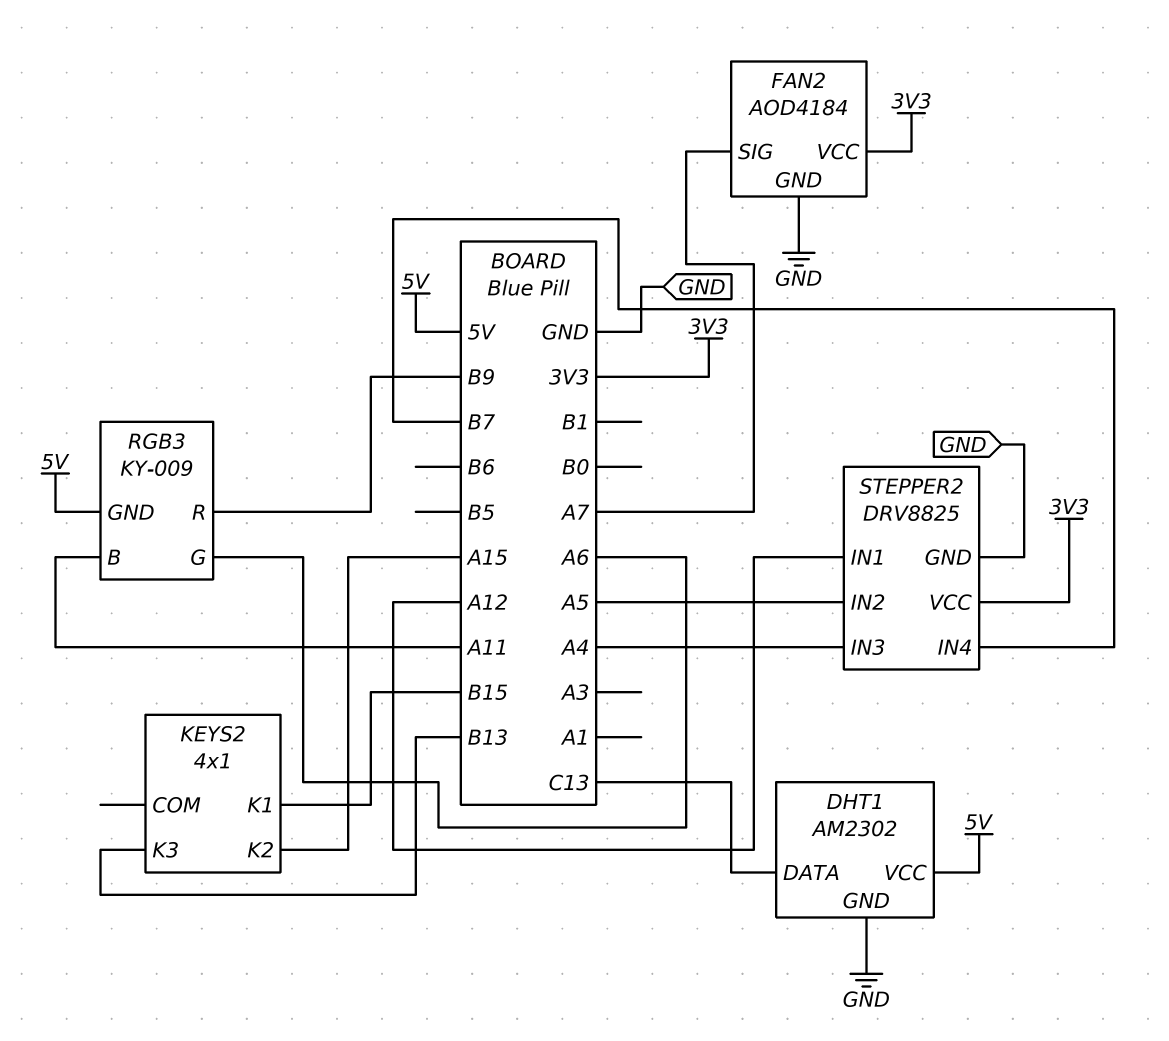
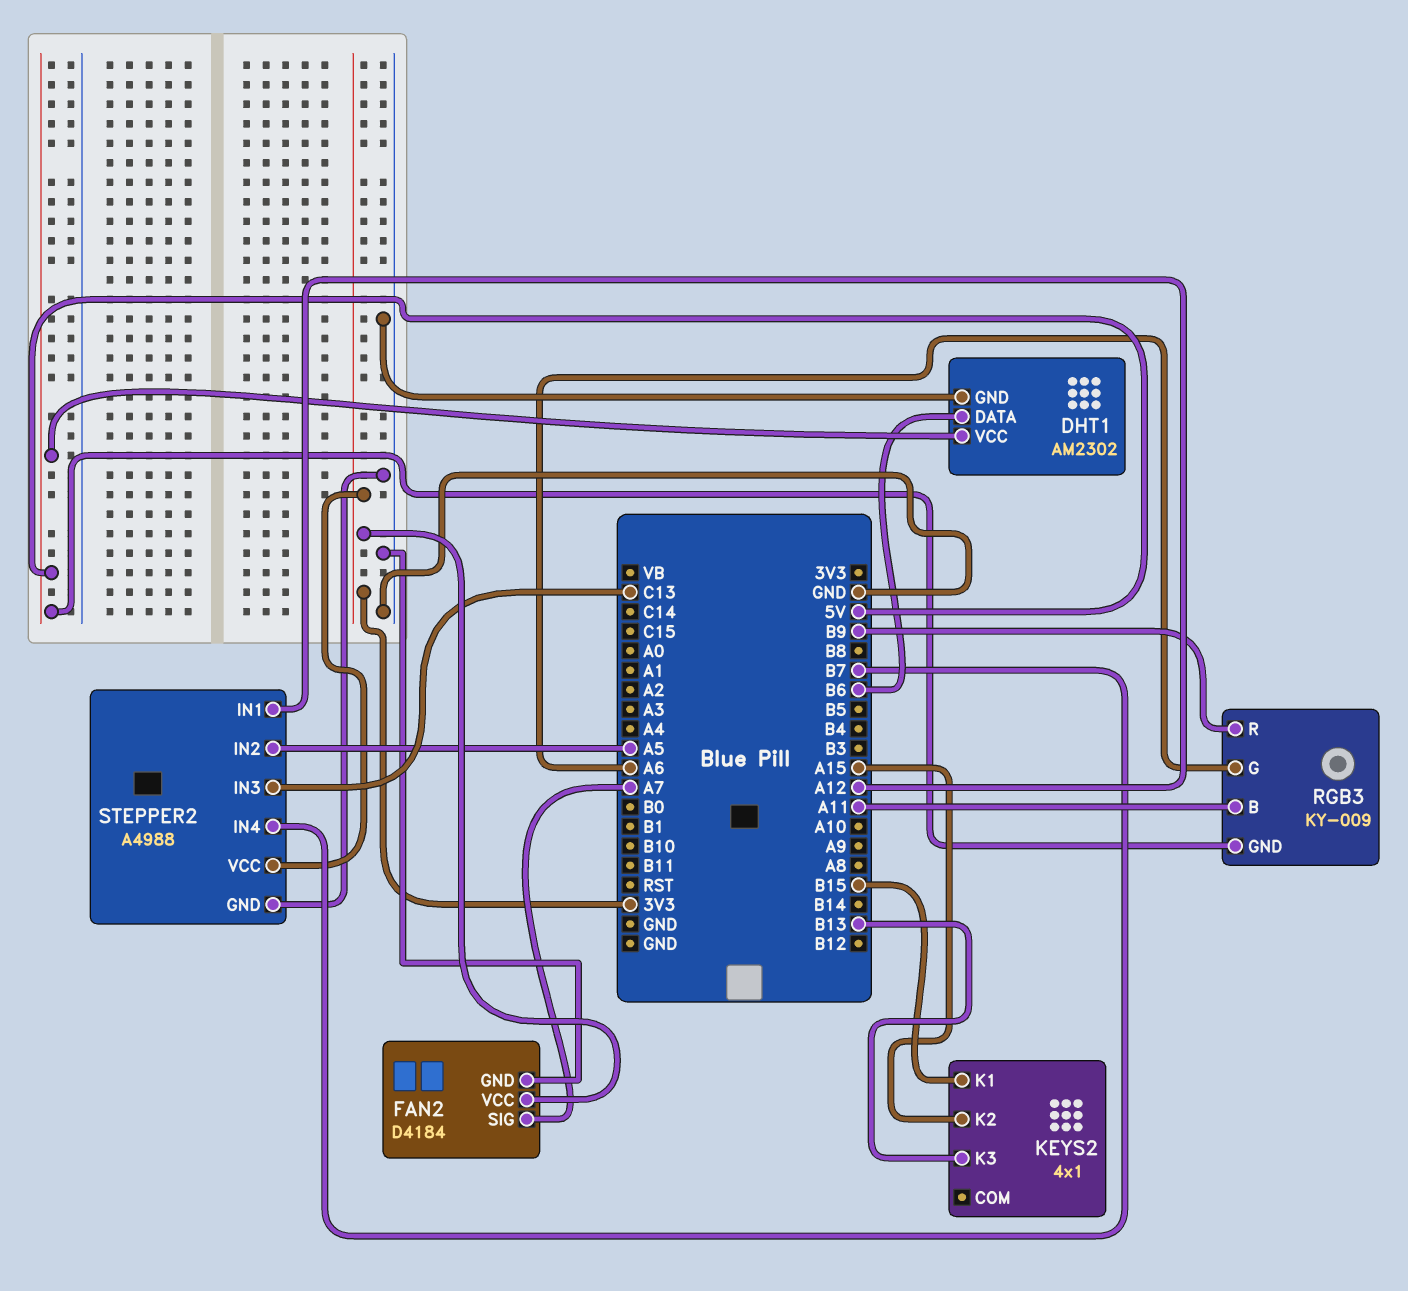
DHT1 pin DATA: C13 -> B6
FAN2: AOD4184 -> D4184
STEPPER2: DRV8825 -> A4988
STEPPER2 pin IN3: A4 -> C13

